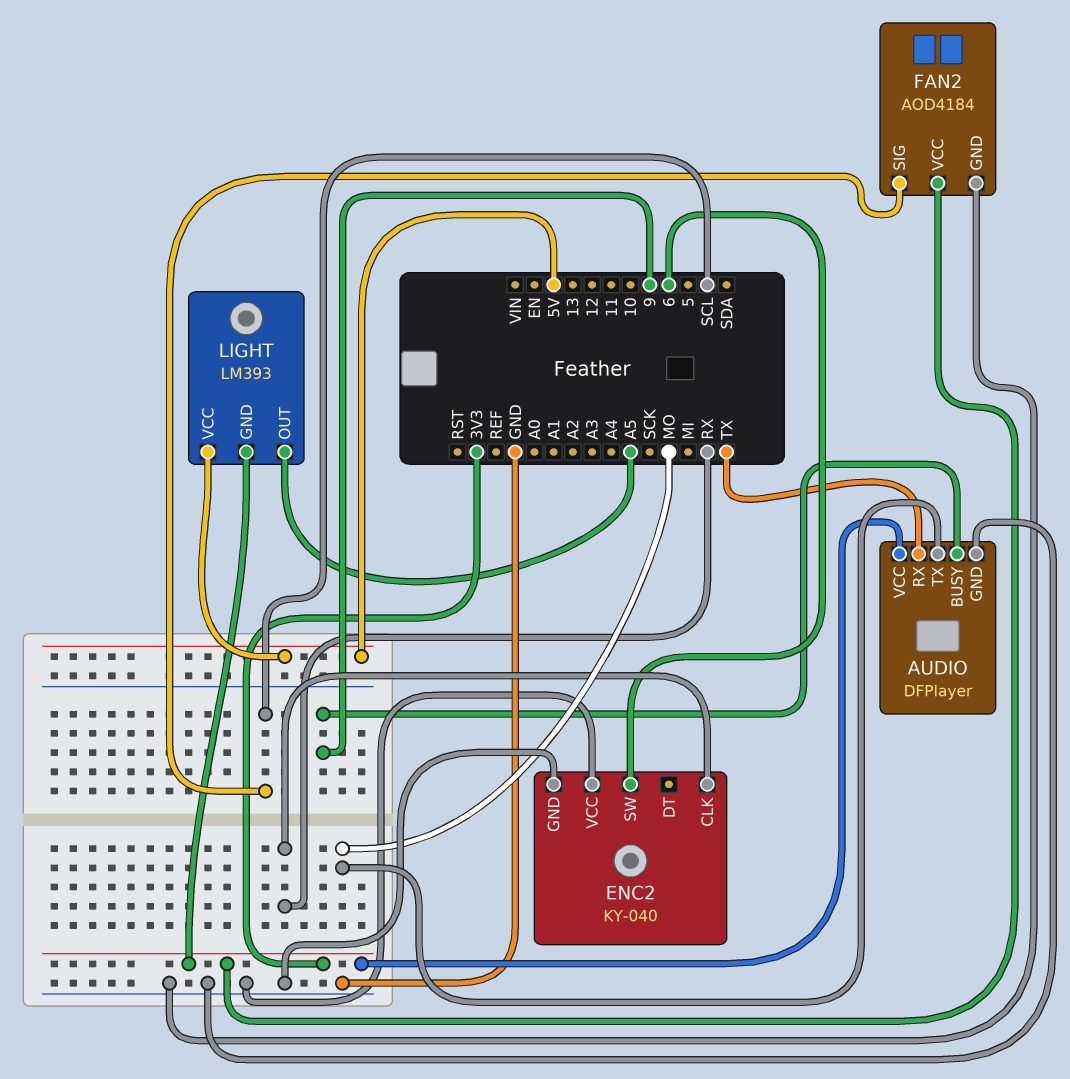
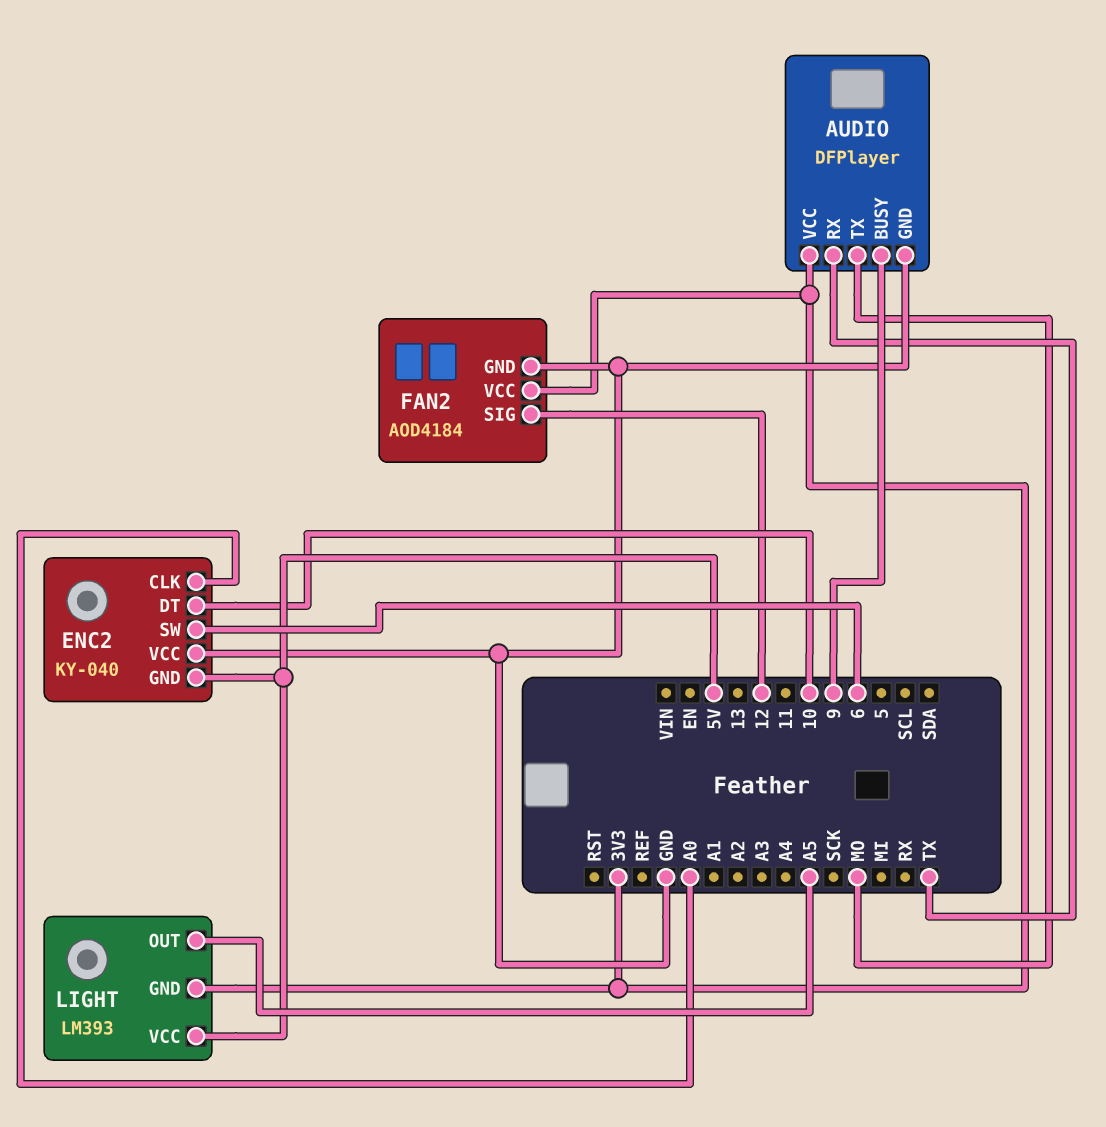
ENC2 pin CLK: RX -> A0
ENC2 pin DT: none -> 10
ENC2 pin GND: GND -> 5V
FAN2 pin SIG: SCL -> 12

